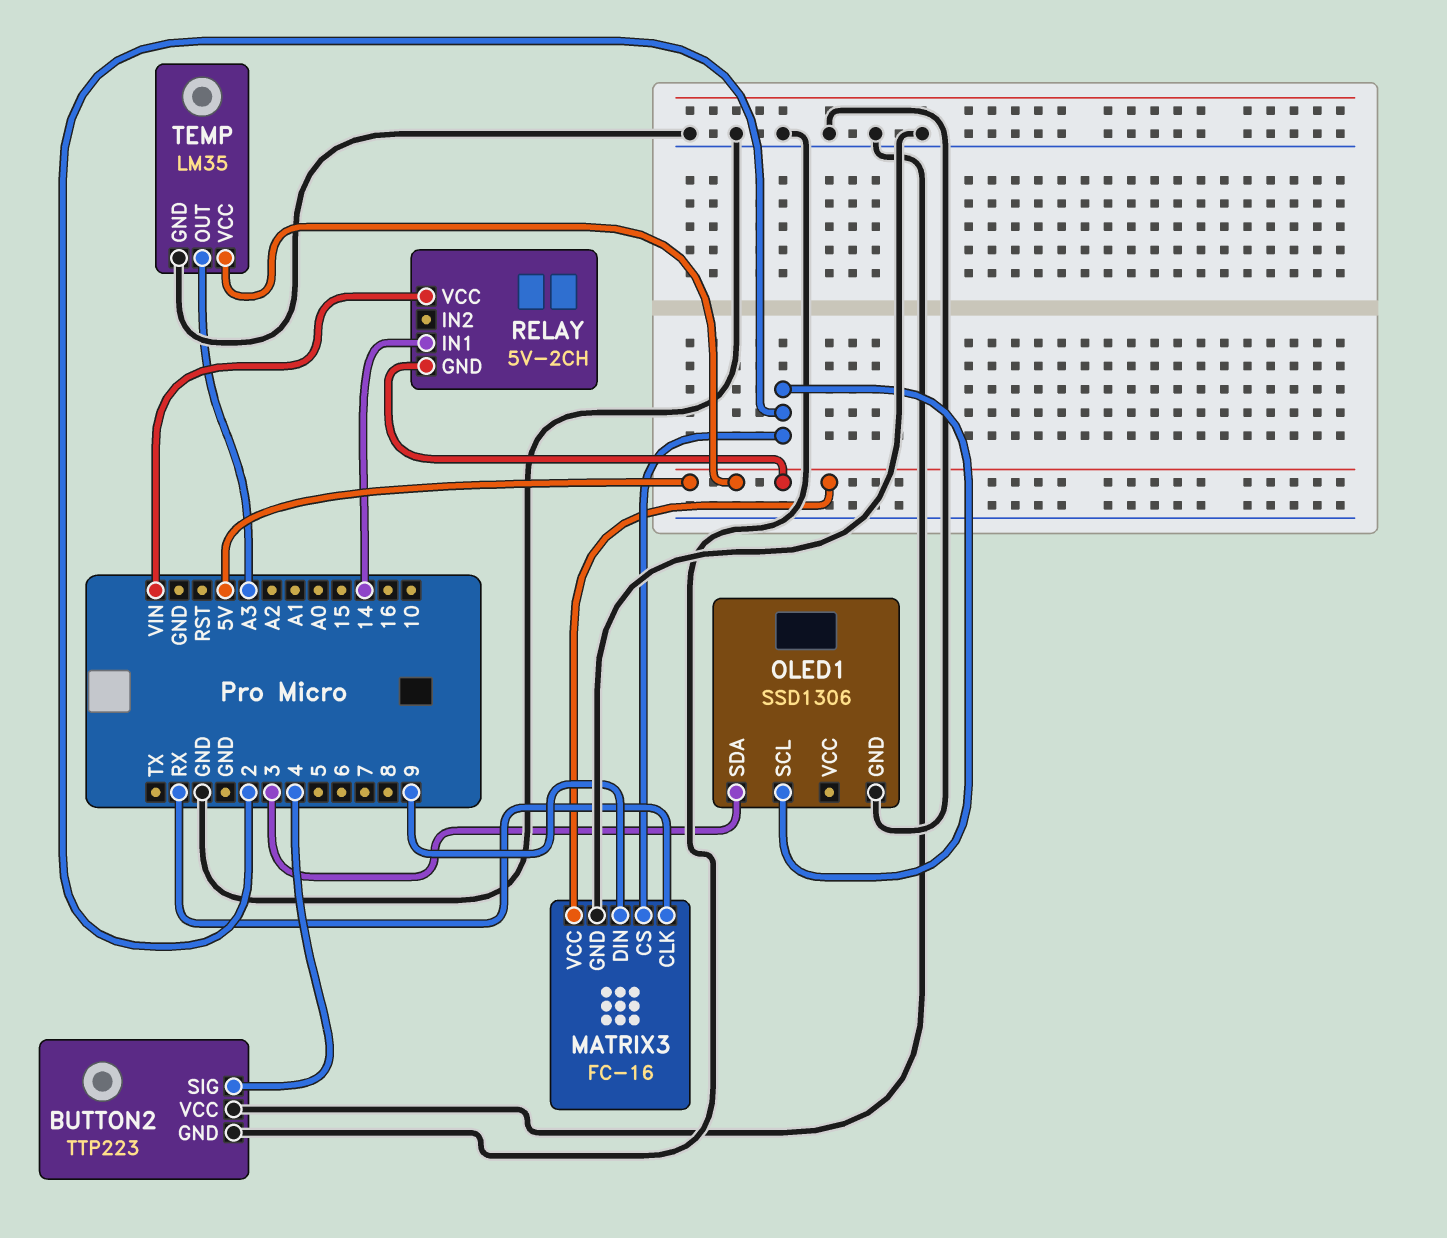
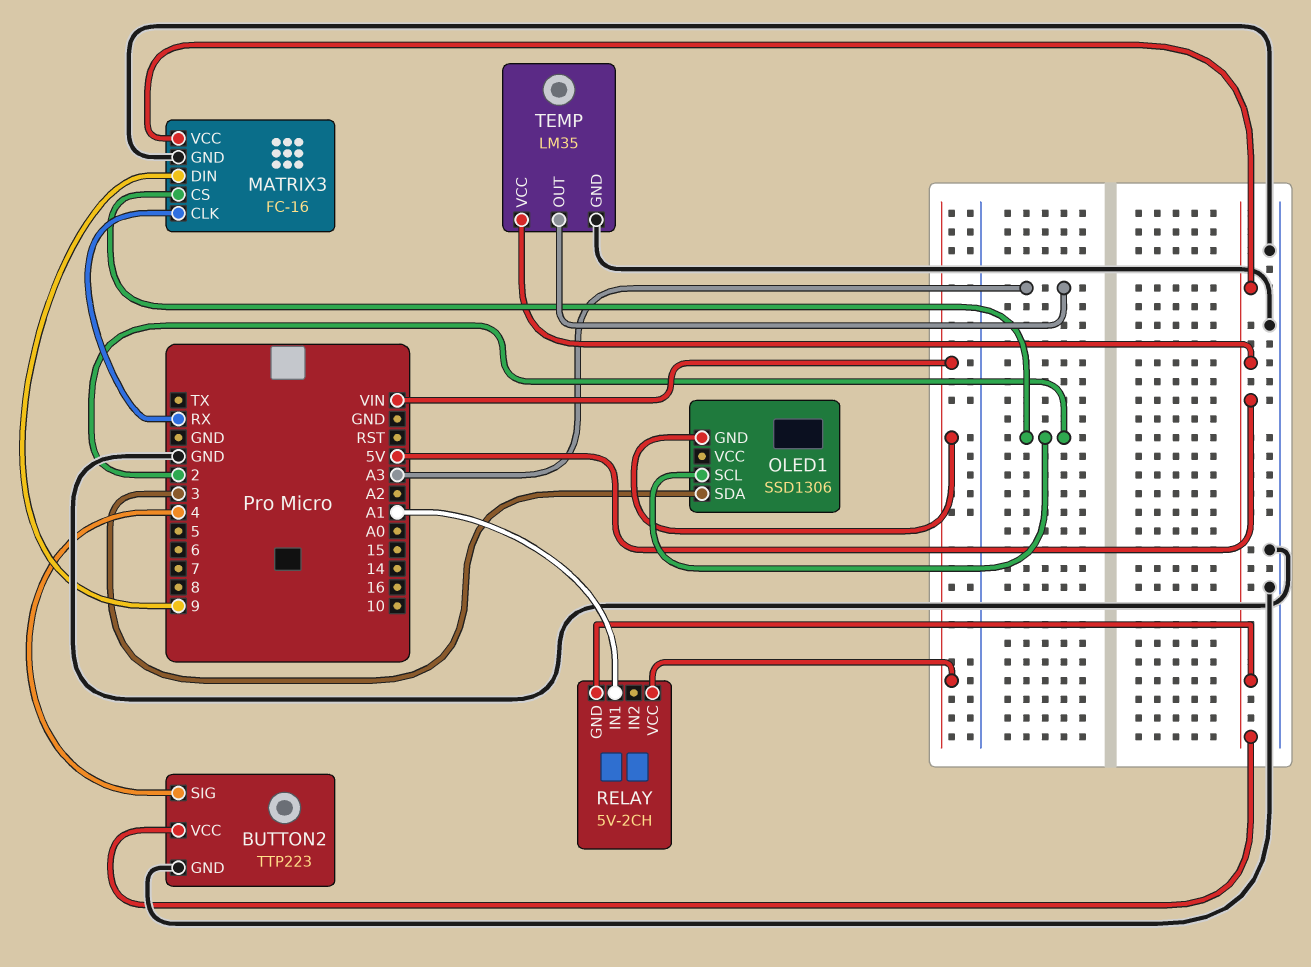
BUTTON2 pin VCC: GND -> 5V
OLED1 pin GND: GND -> VIN
RELAY pin IN1: 14 -> A1

